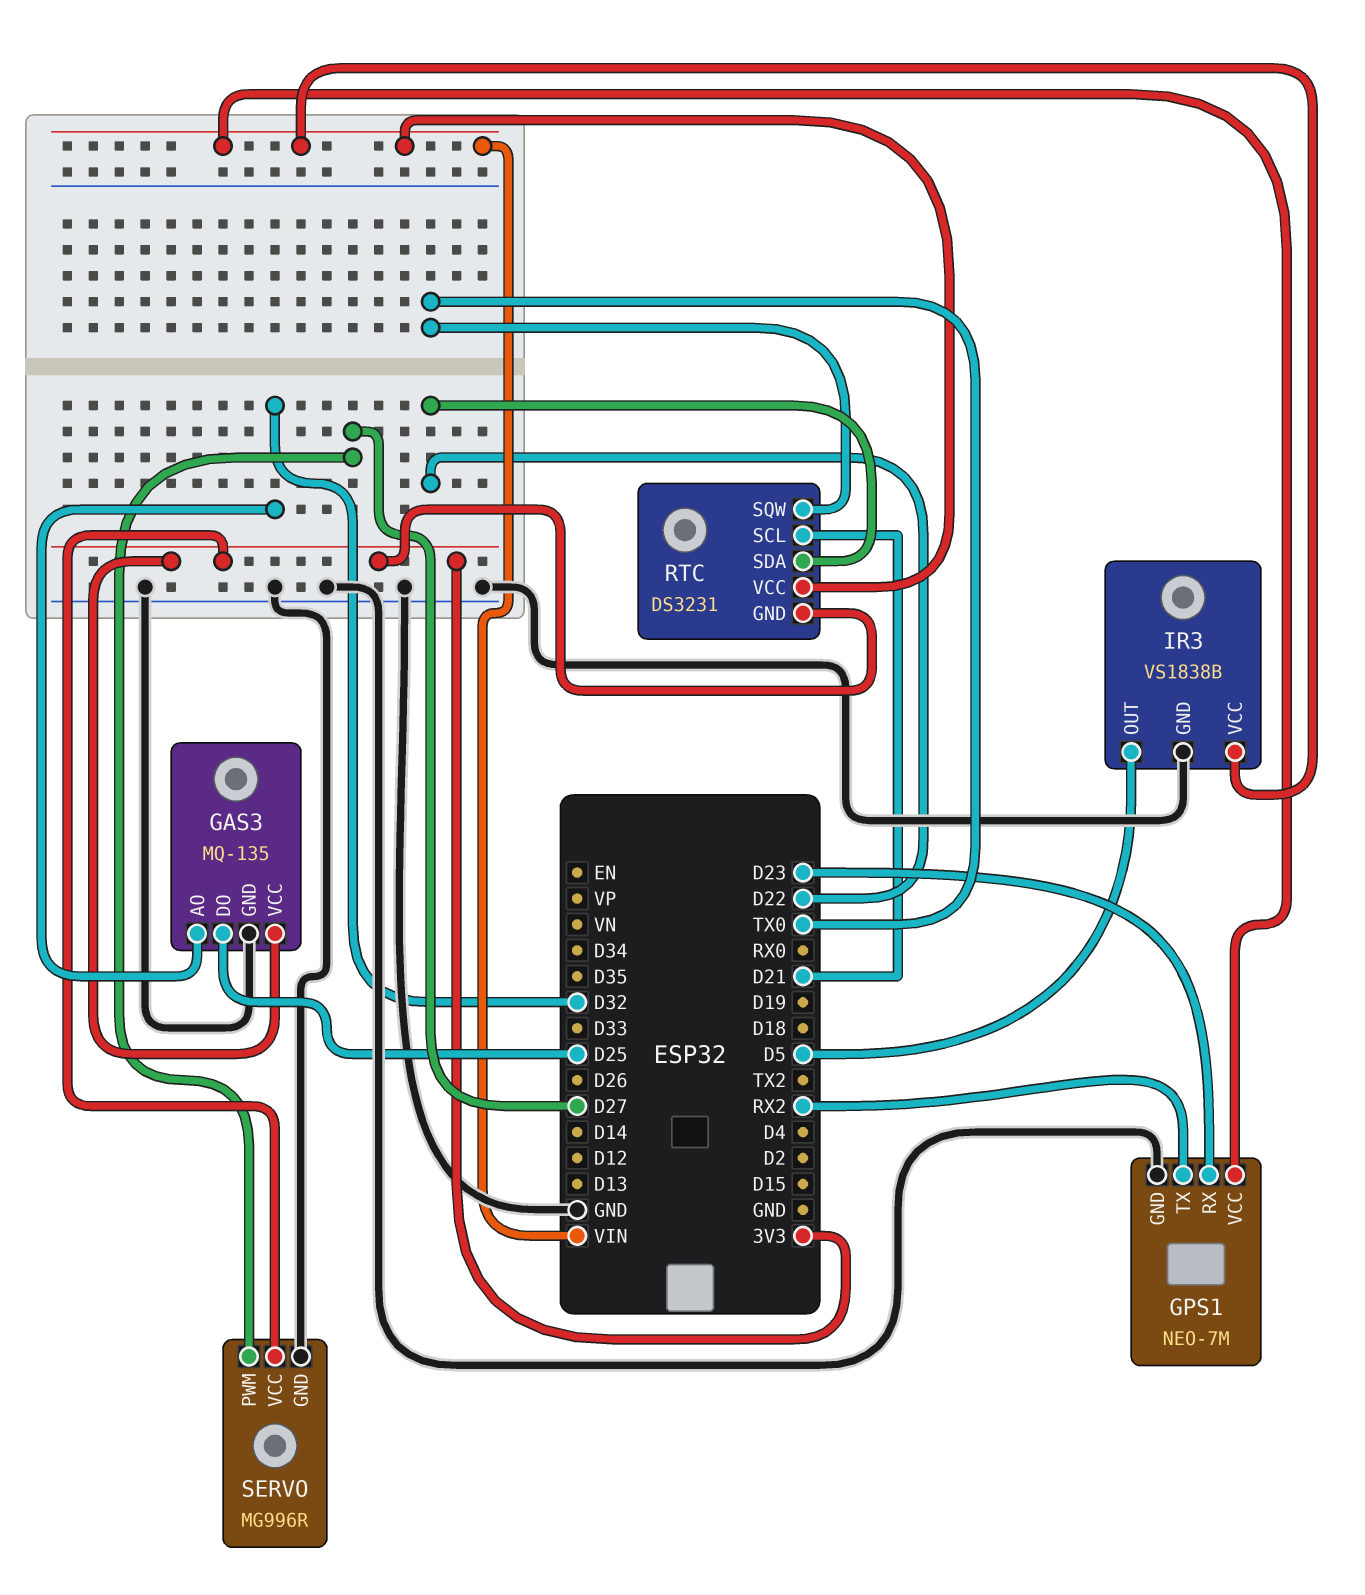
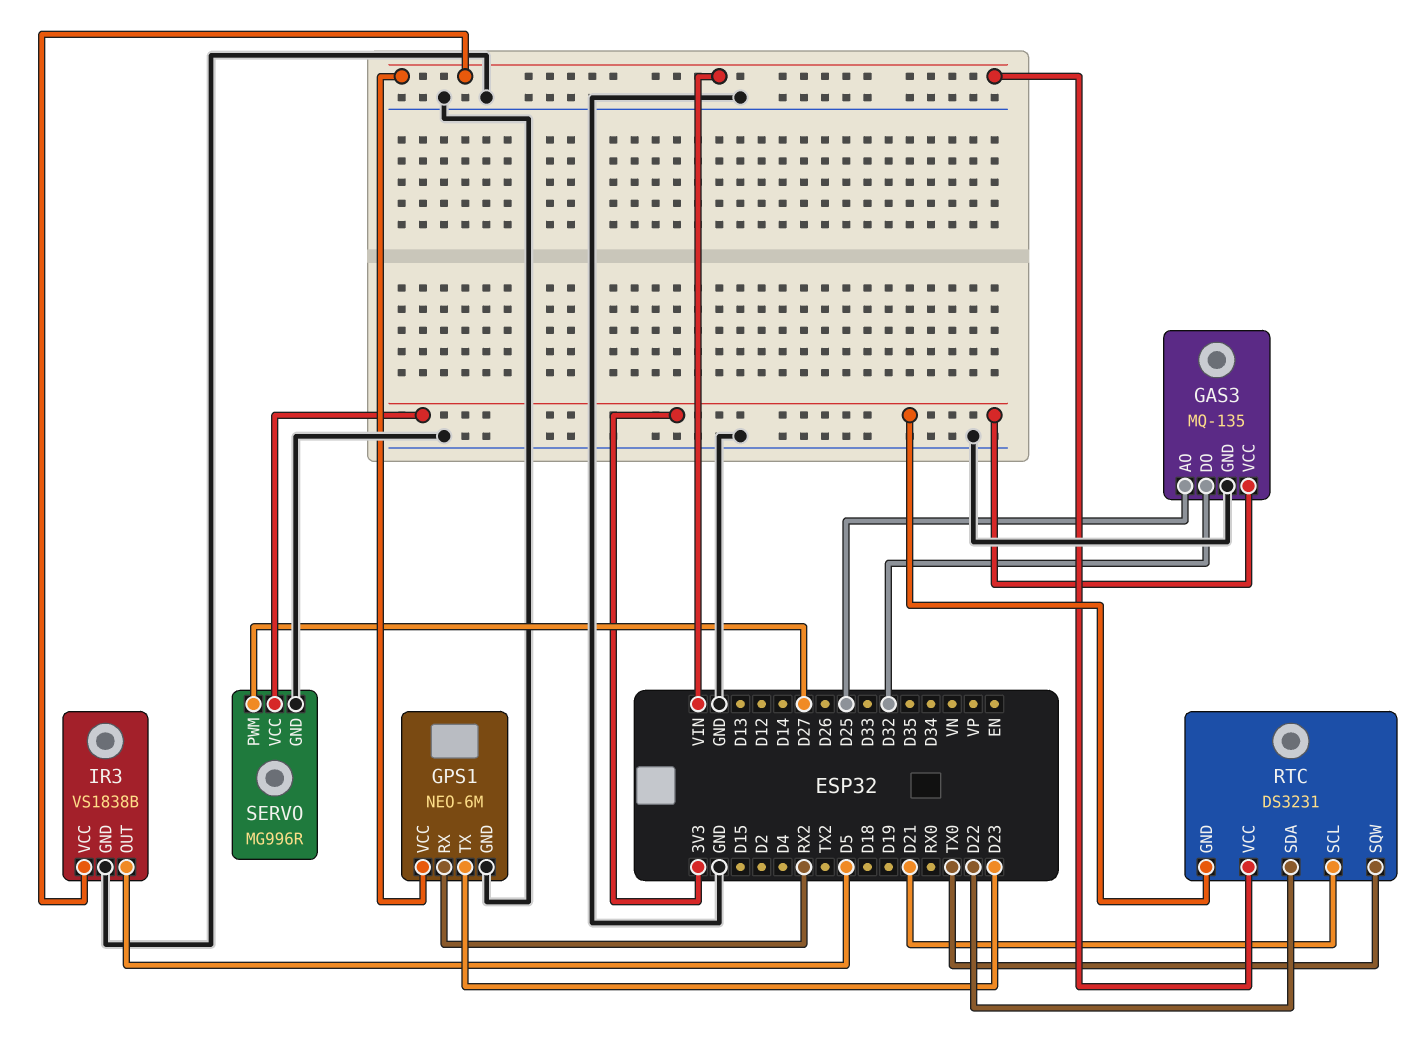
GAS3 pin AO: D32 -> D25
GAS3 pin DO: D25 -> D32
GPS1: NEO-7M -> NEO-6M
GPS1 pin RX: D23 -> RX2
GPS1 pin TX: RX2 -> D23

